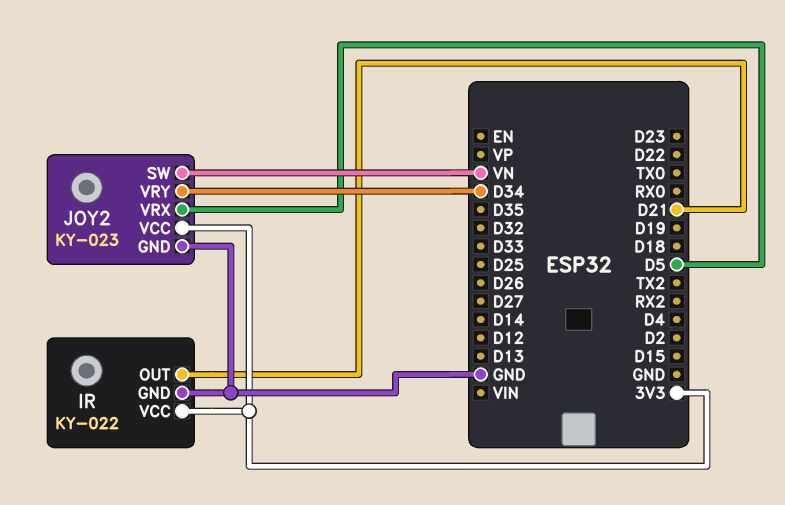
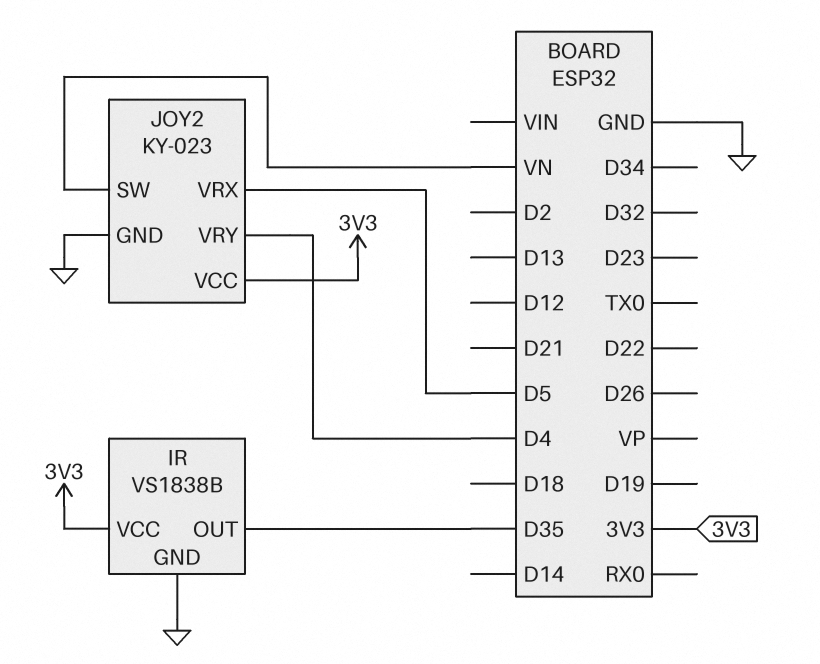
IR: KY-022 -> VS1838B
IR pin OUT: D21 -> D35
JOY2 pin VRY: D34 -> D4

